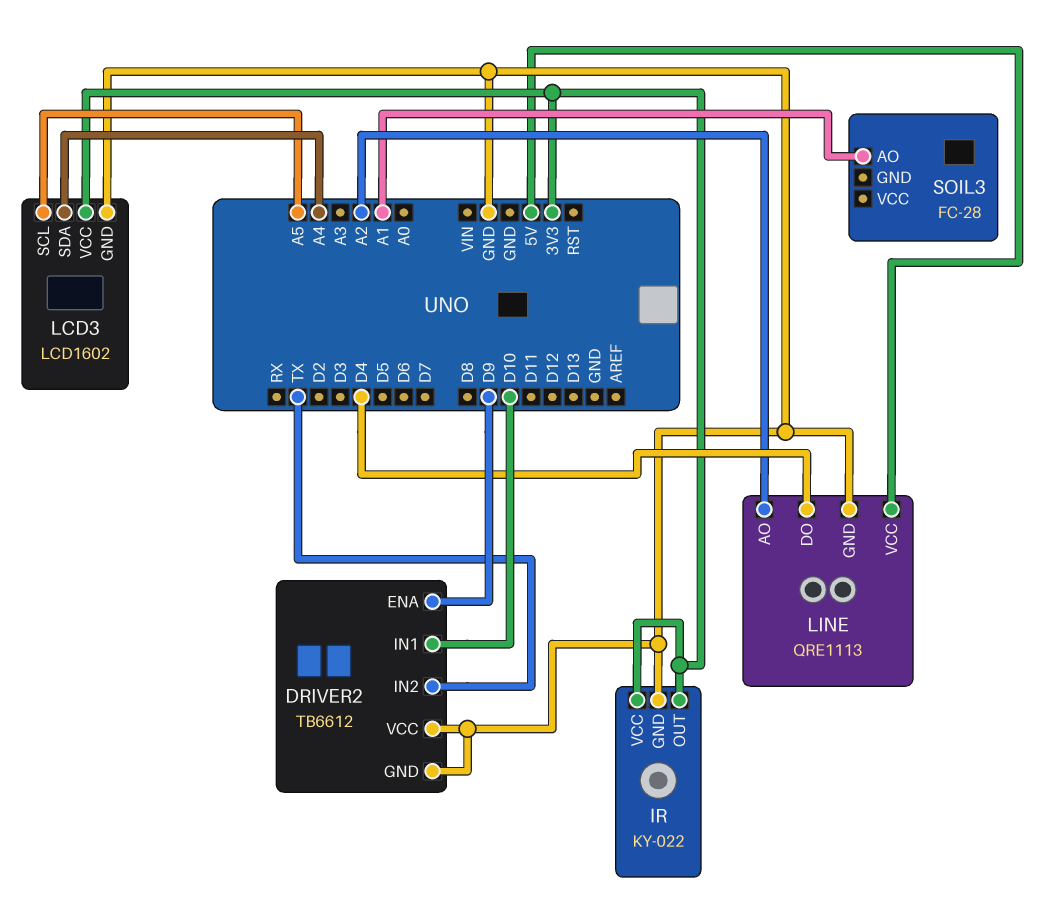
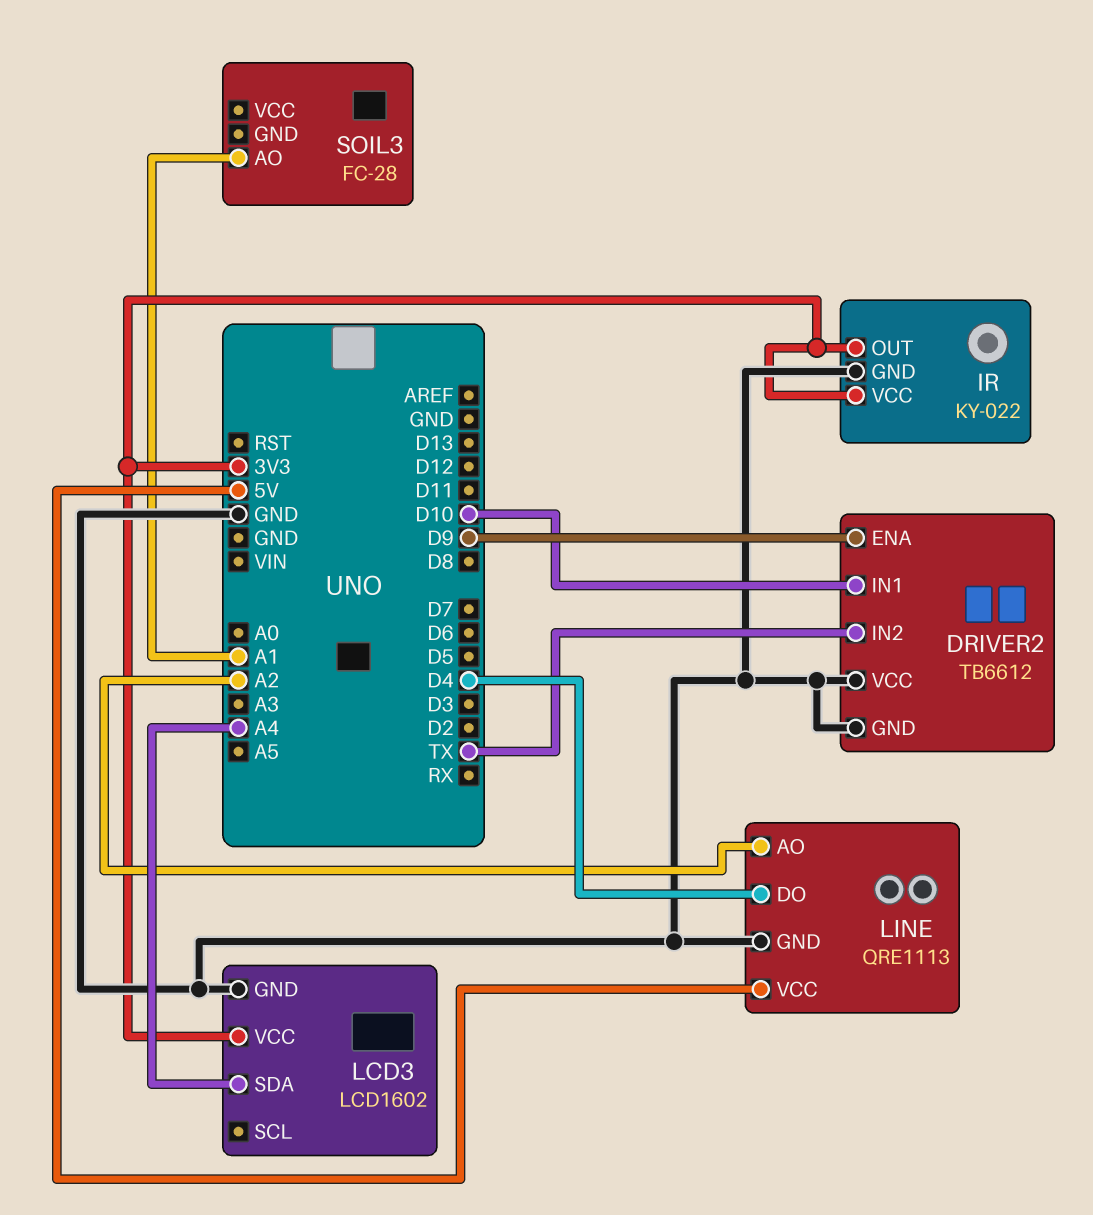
LCD3 pin SCL: A5 -> none

